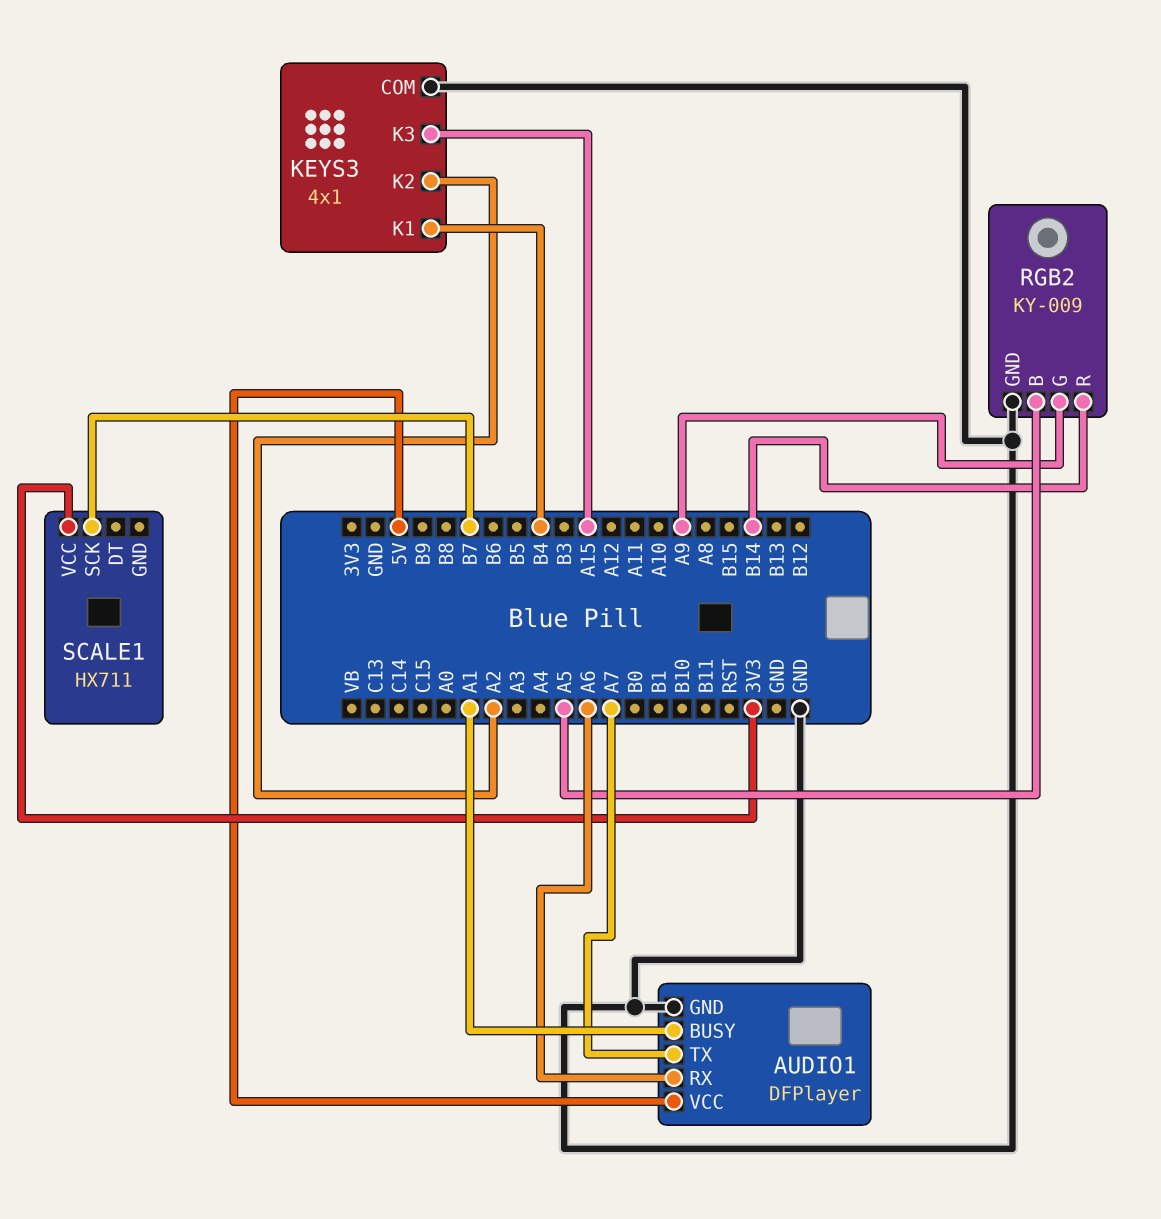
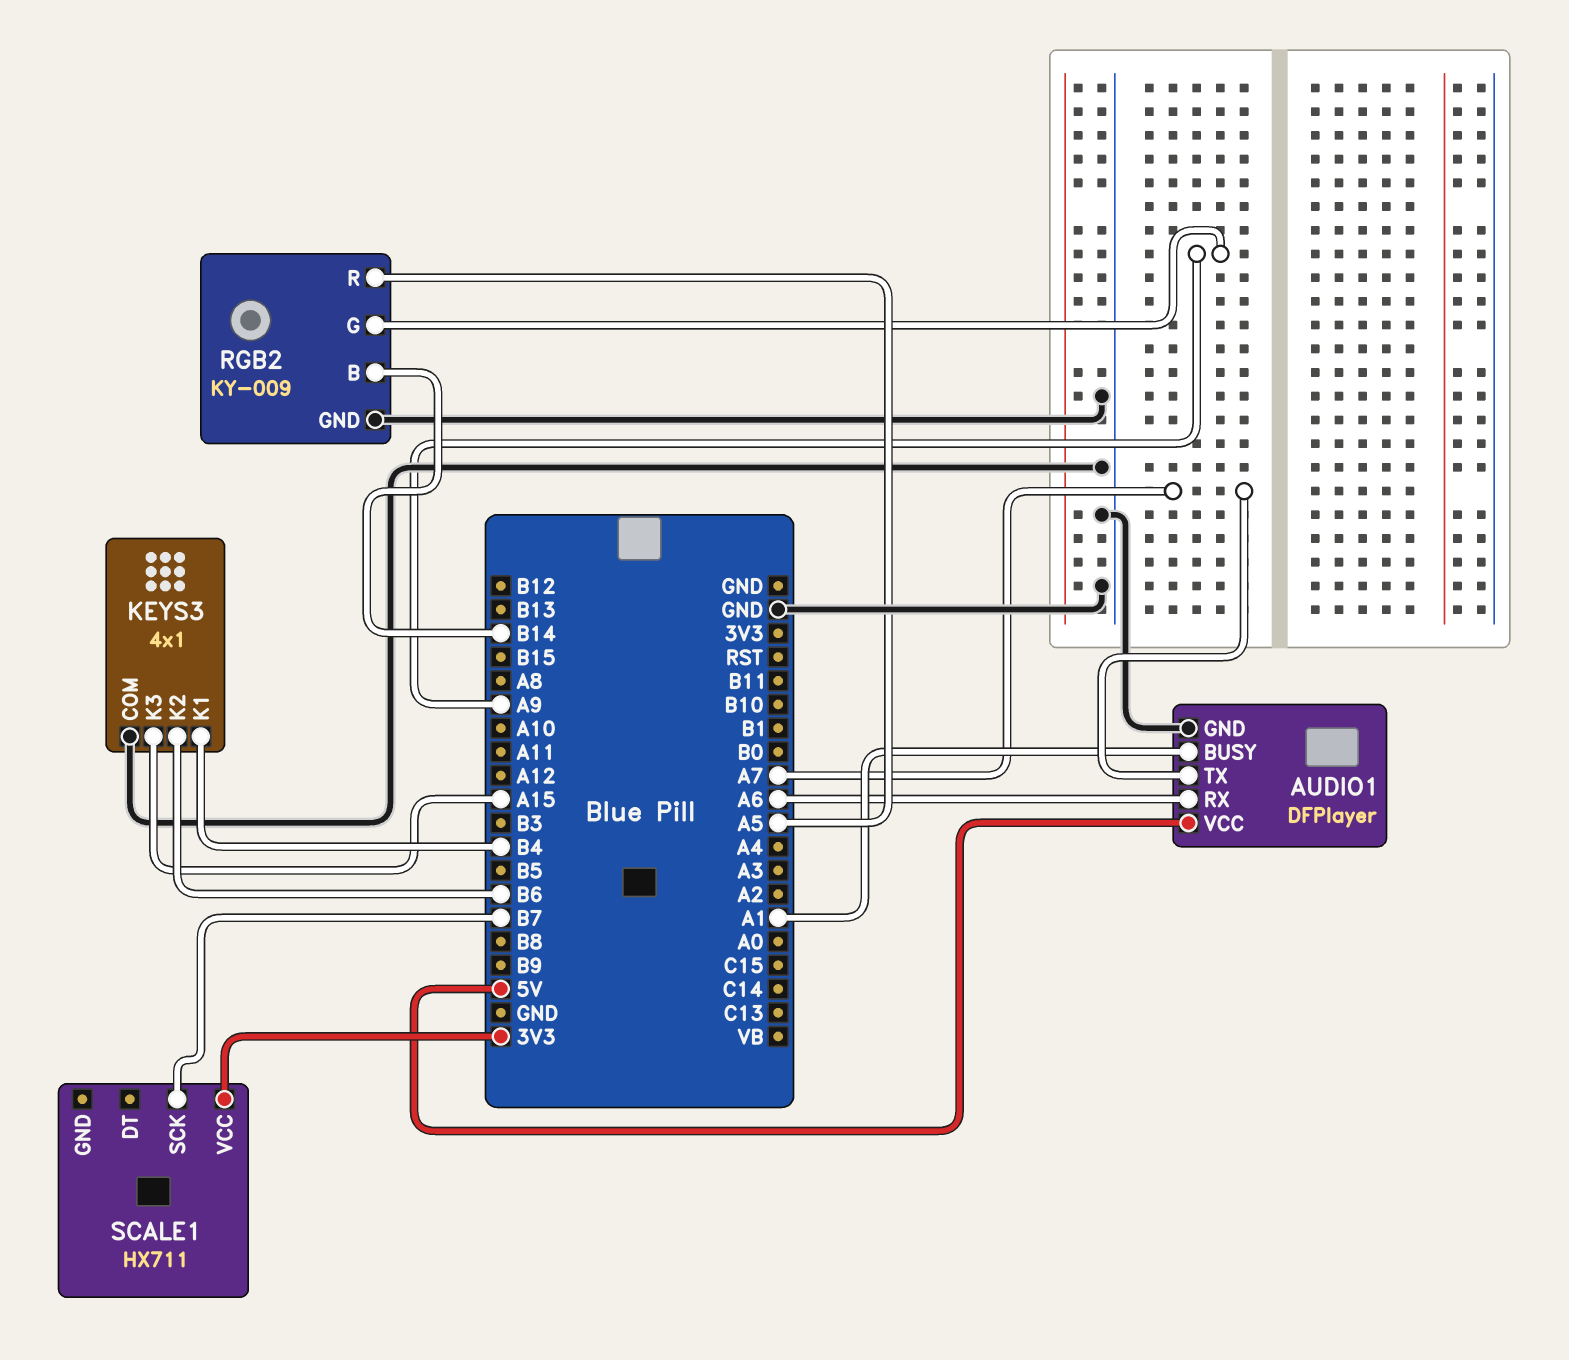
KEYS3 pin K2: A2 -> B6
RGB2 pin B: A5 -> B14
RGB2 pin R: B14 -> A5

